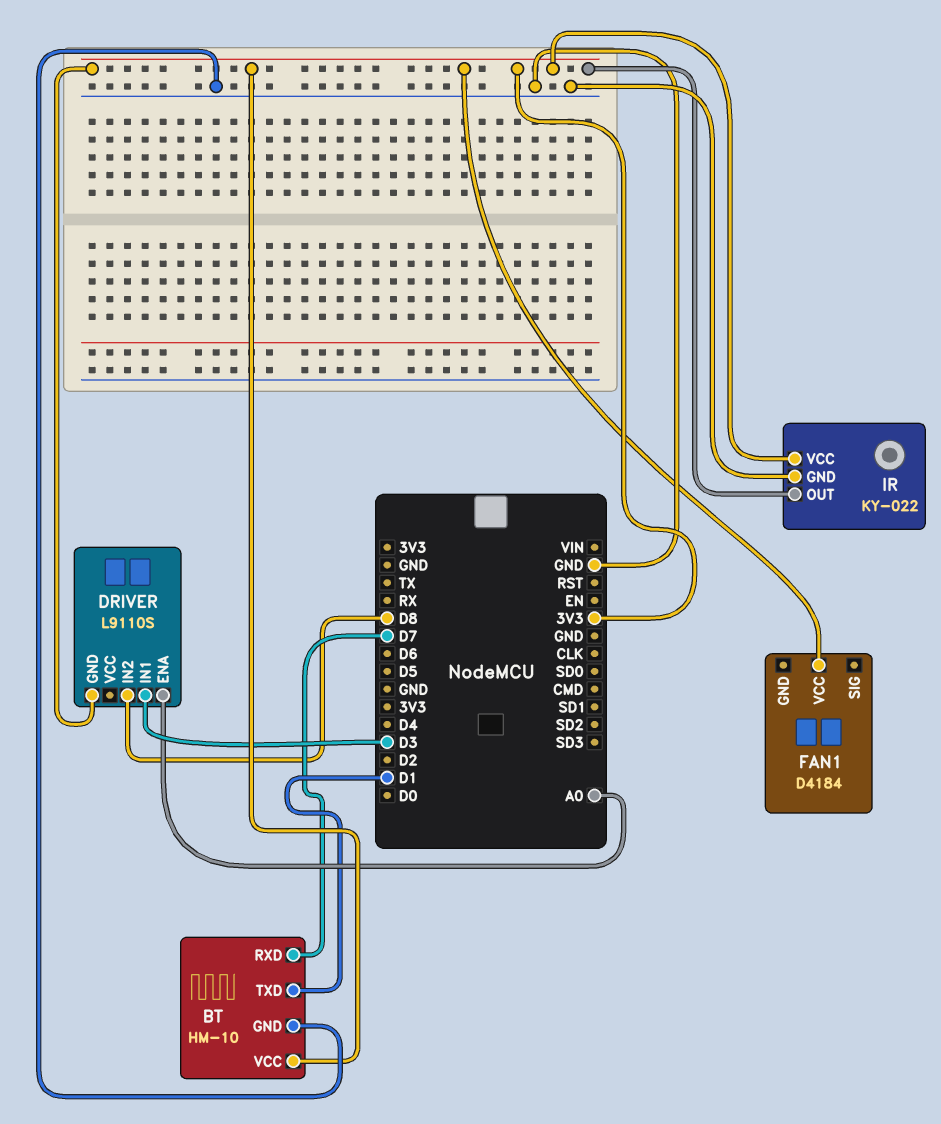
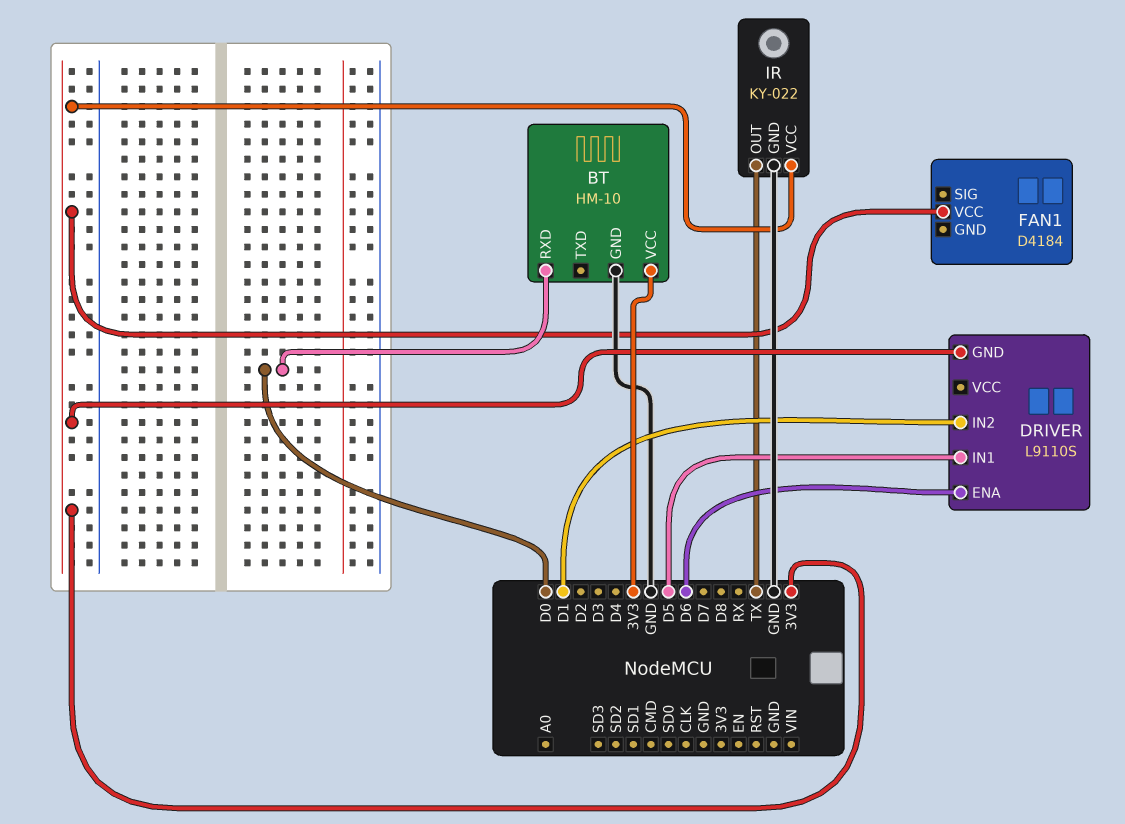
BT pin RXD: D7 -> D0
BT pin TXD: D1 -> none
DRIVER pin ENA: A0 -> D6
DRIVER pin IN1: D3 -> D5
DRIVER pin IN2: D8 -> D1
IR pin OUT: 3V3 -> TX

